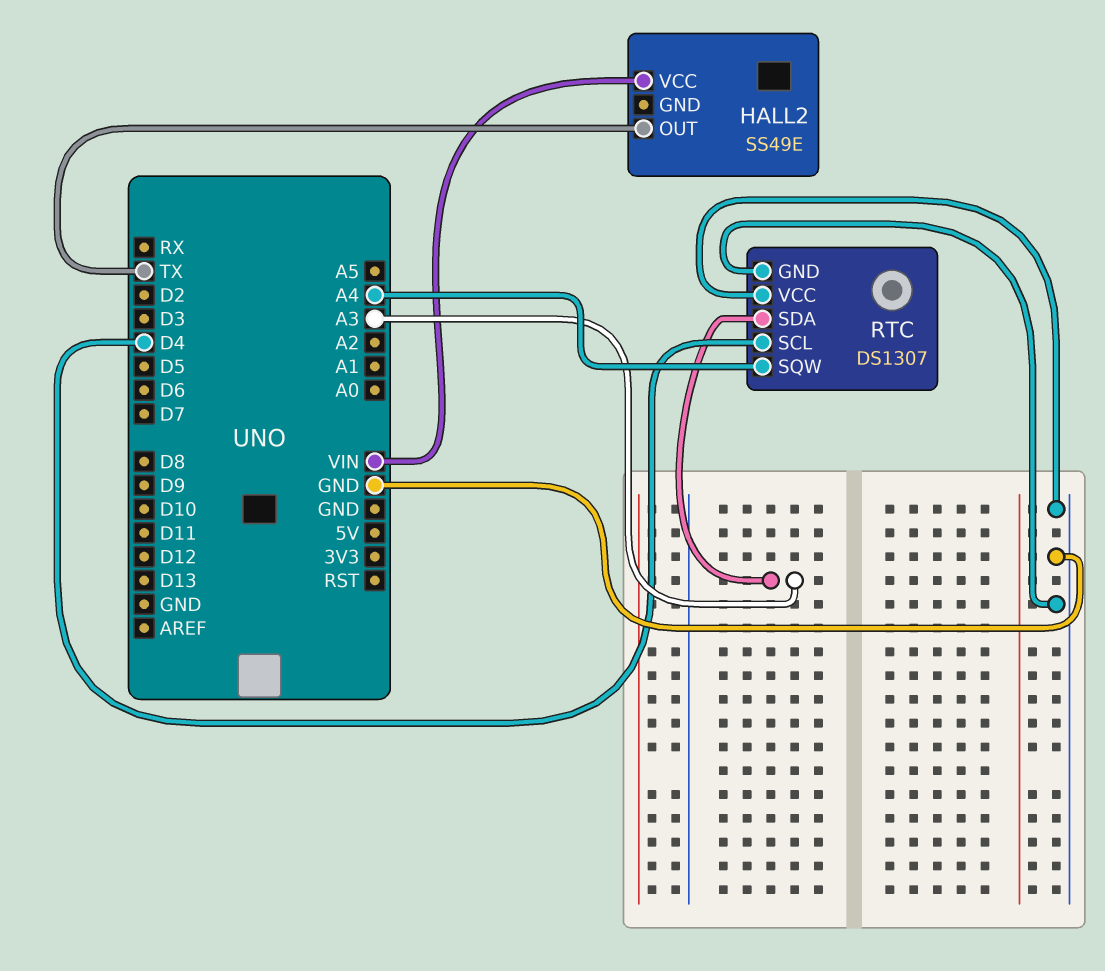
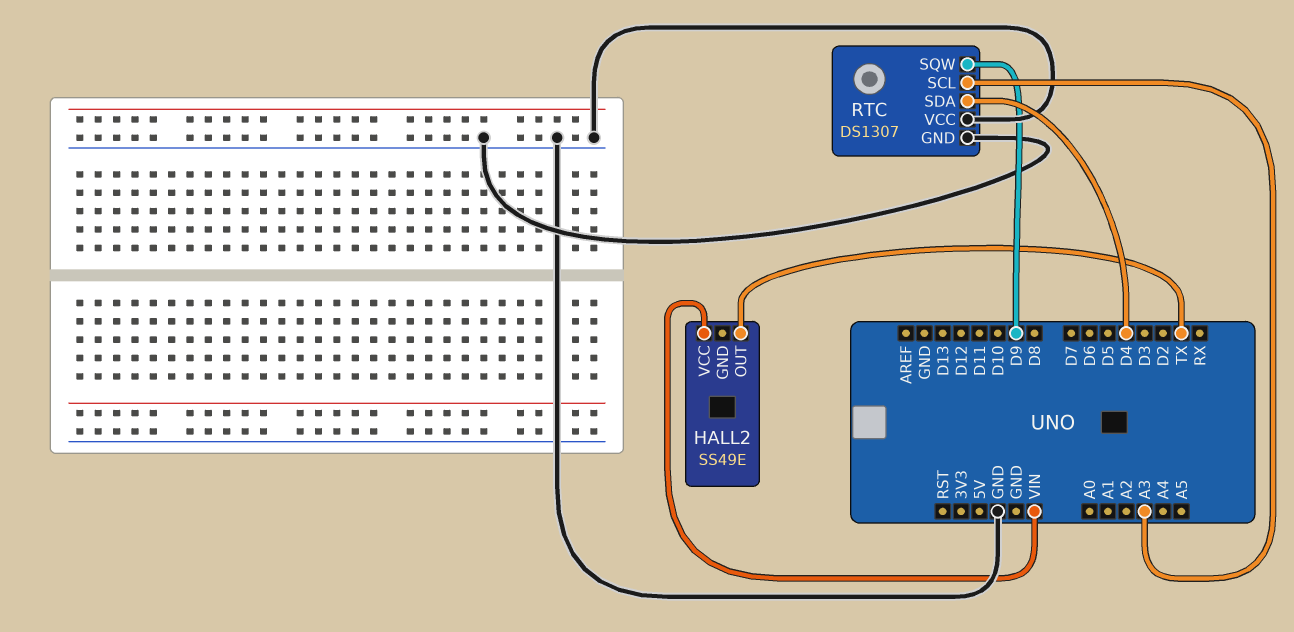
RTC pin SCL: D4 -> A3
RTC pin SDA: A3 -> D4
RTC pin SQW: A4 -> D9

